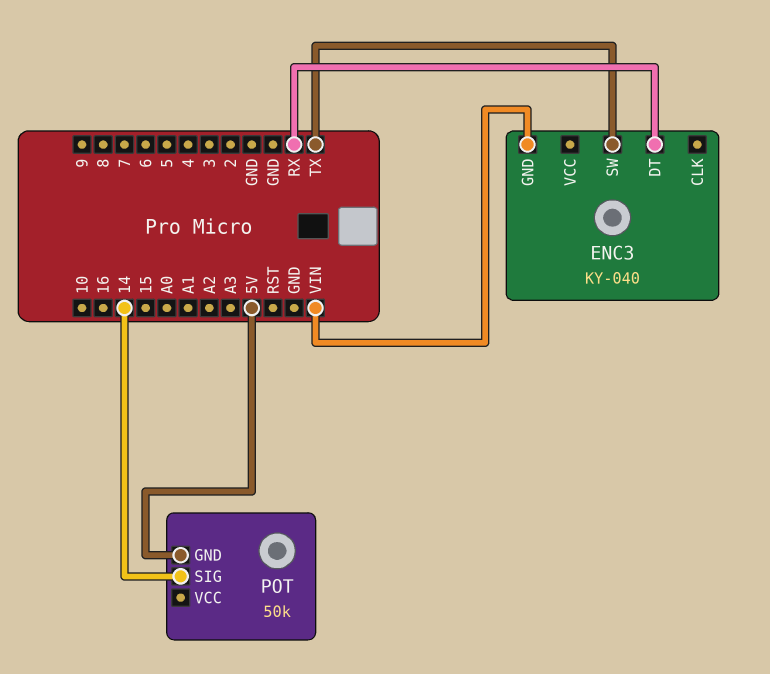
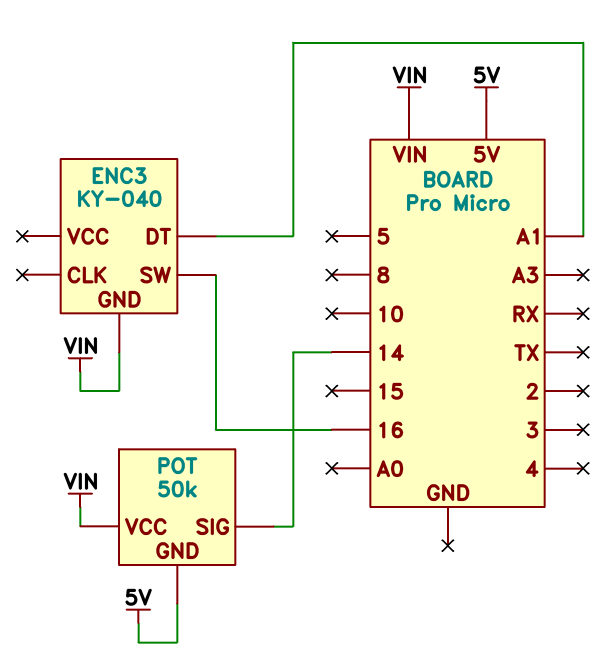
ENC3 pin DT: RX -> A1
ENC3 pin SW: TX -> 16
POT pin VCC: none -> VIN

